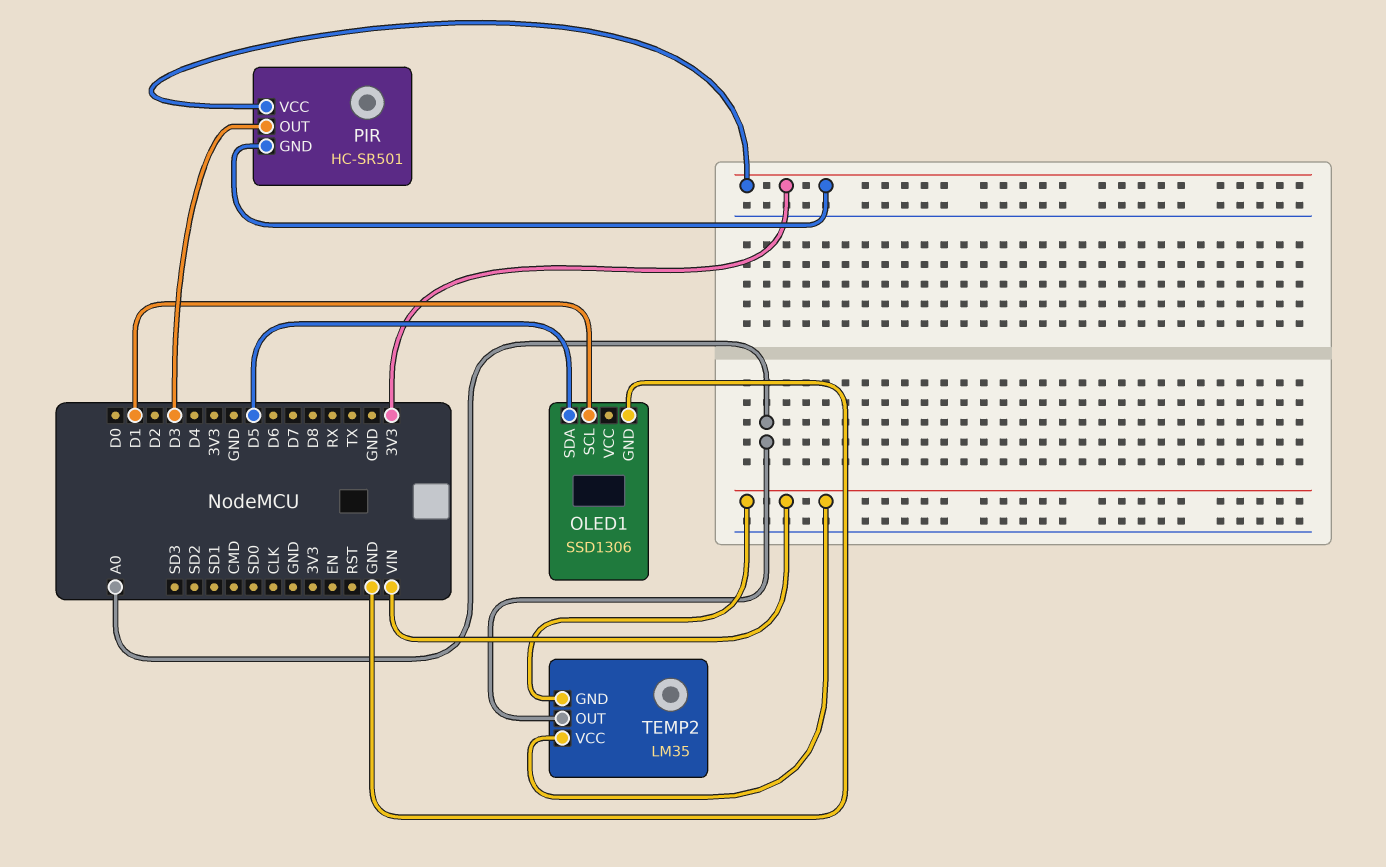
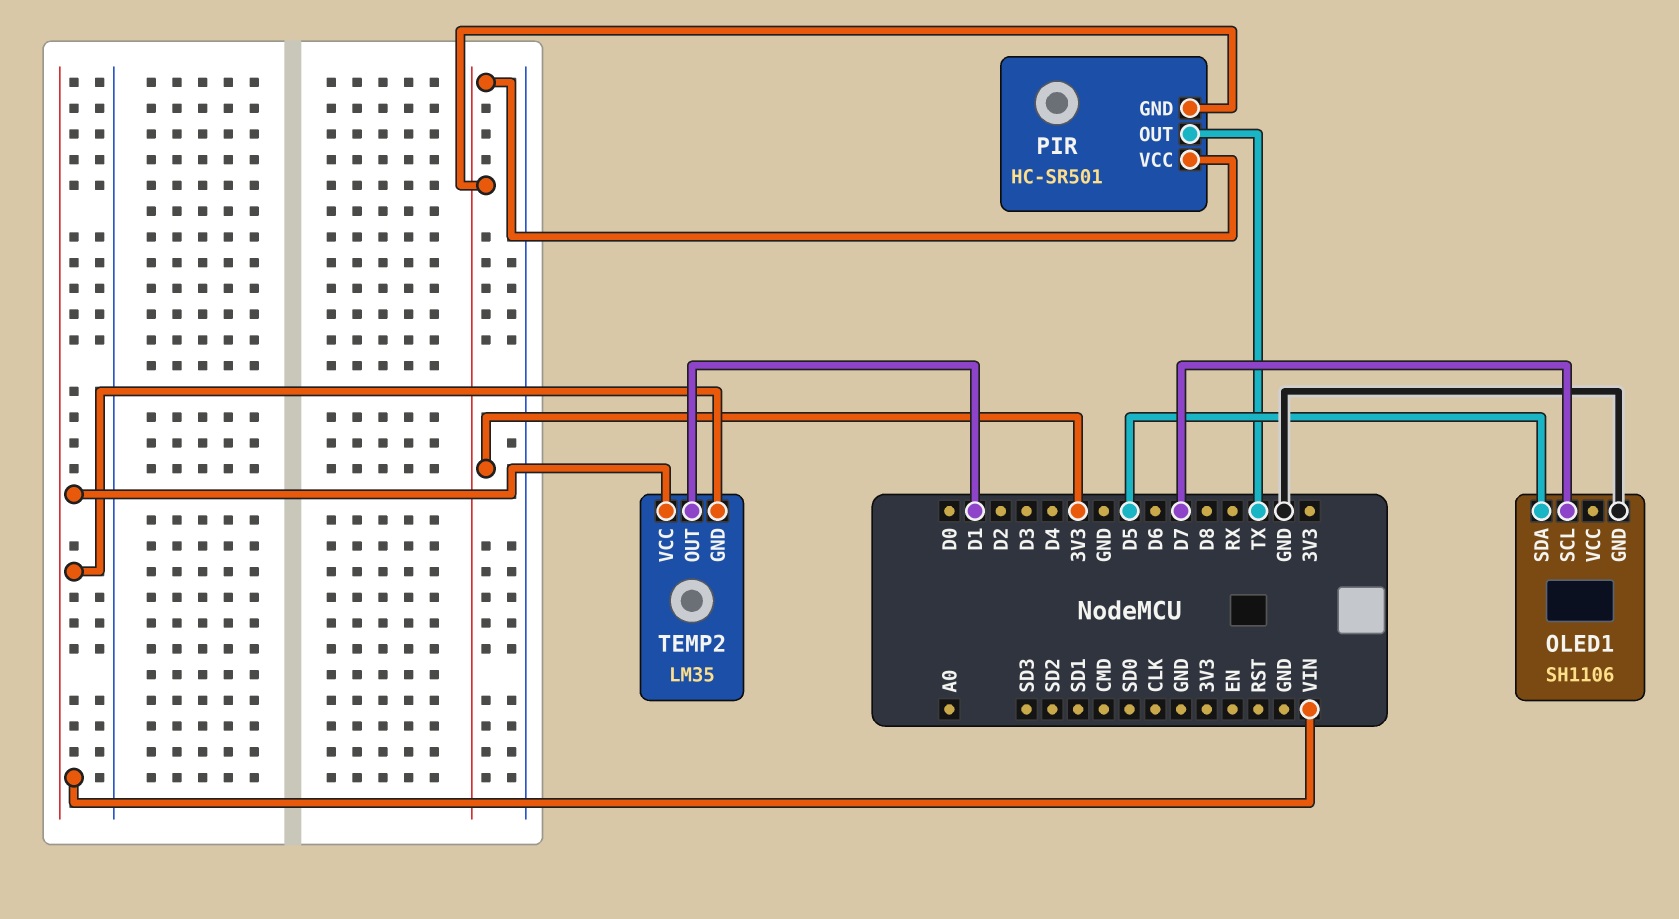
OLED1: SSD1306 -> SH1106
OLED1 pin SCL: D1 -> D7
PIR pin OUT: D3 -> TX
TEMP2 pin OUT: A0 -> D1

